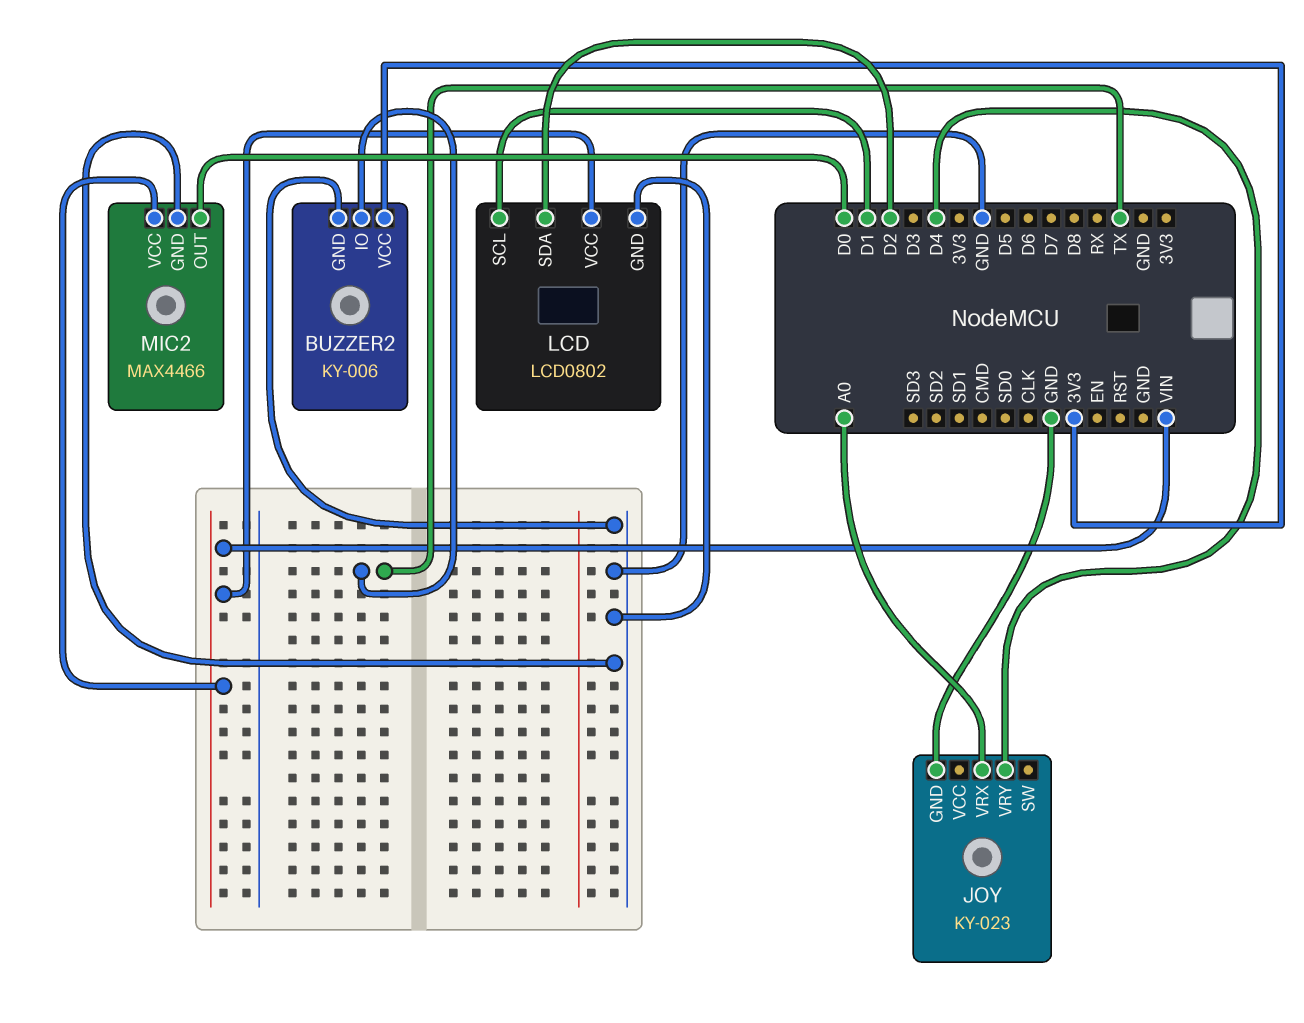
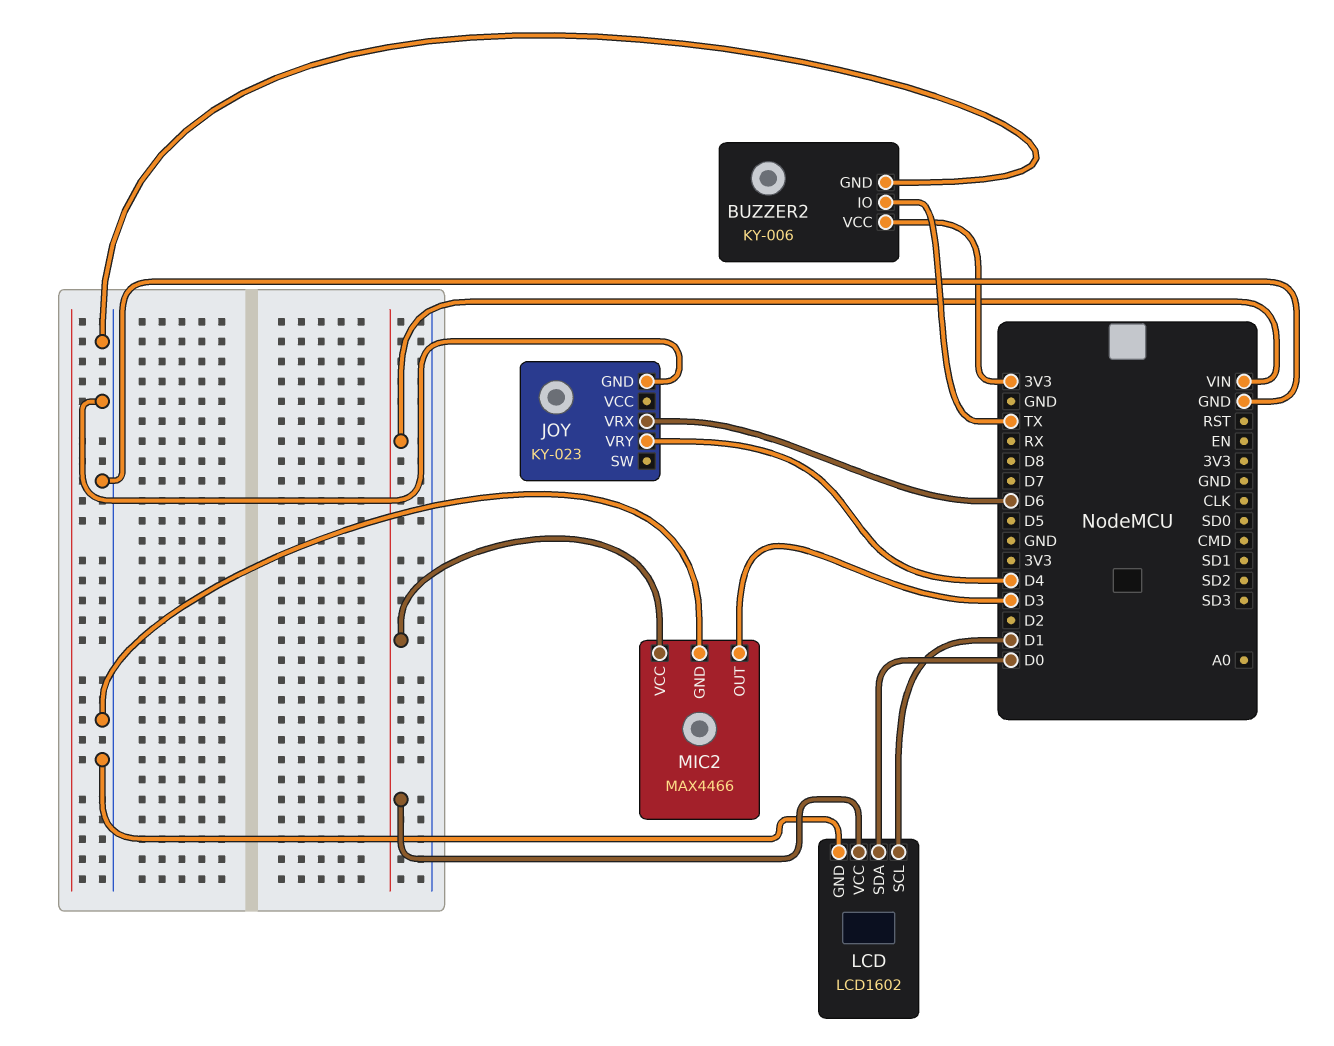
JOY pin VRX: A0 -> D6
LCD: LCD0802 -> LCD1602
LCD pin SDA: D2 -> D0
MIC2 pin OUT: D0 -> D3

